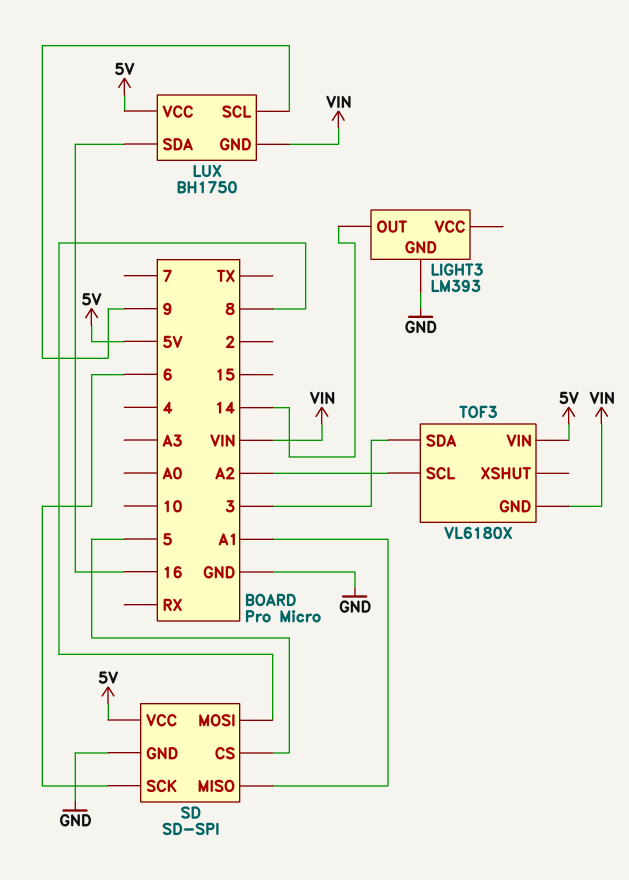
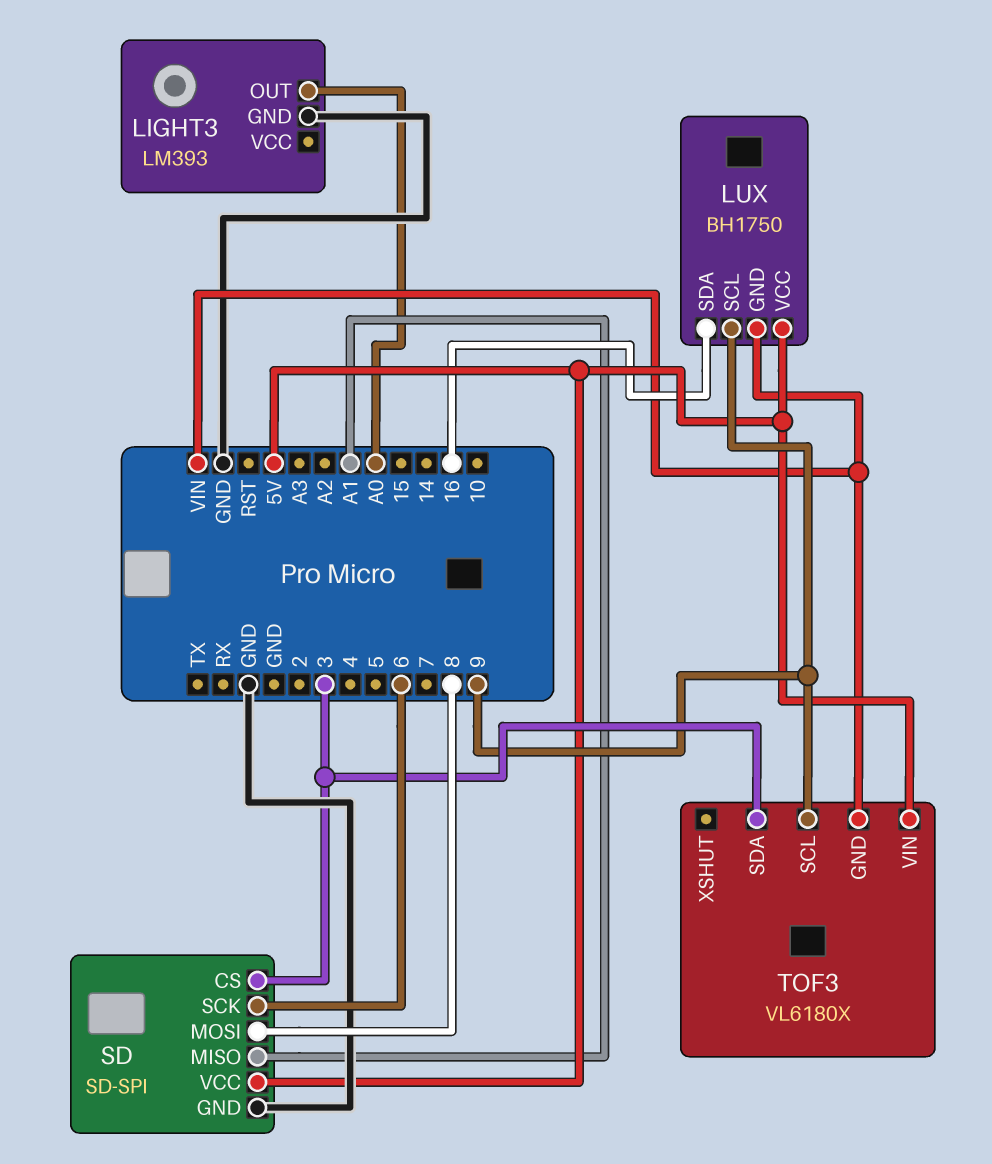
LIGHT3 pin OUT: 14 -> A0
SD pin CS: 5 -> 3
TOF3 pin SCL: A2 -> 9

